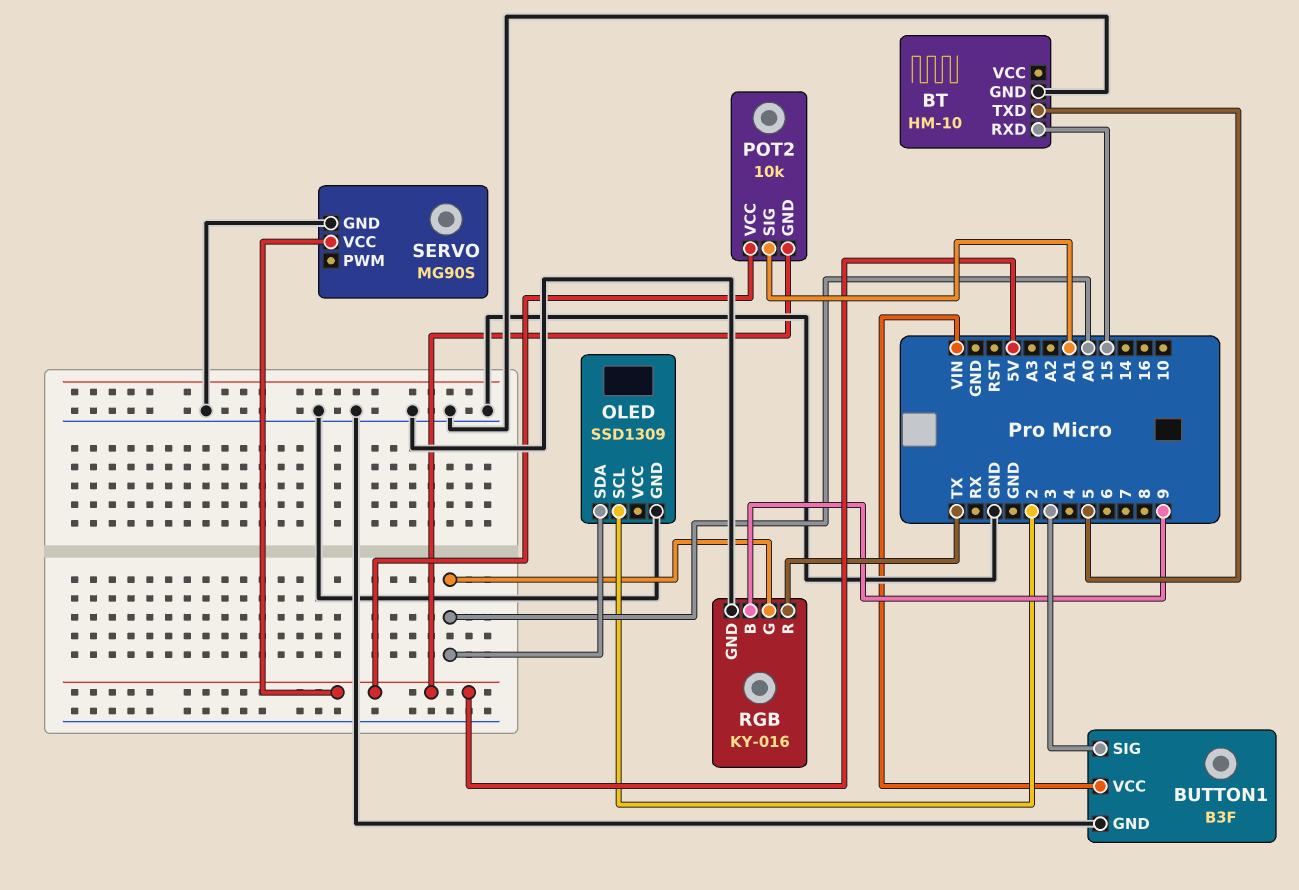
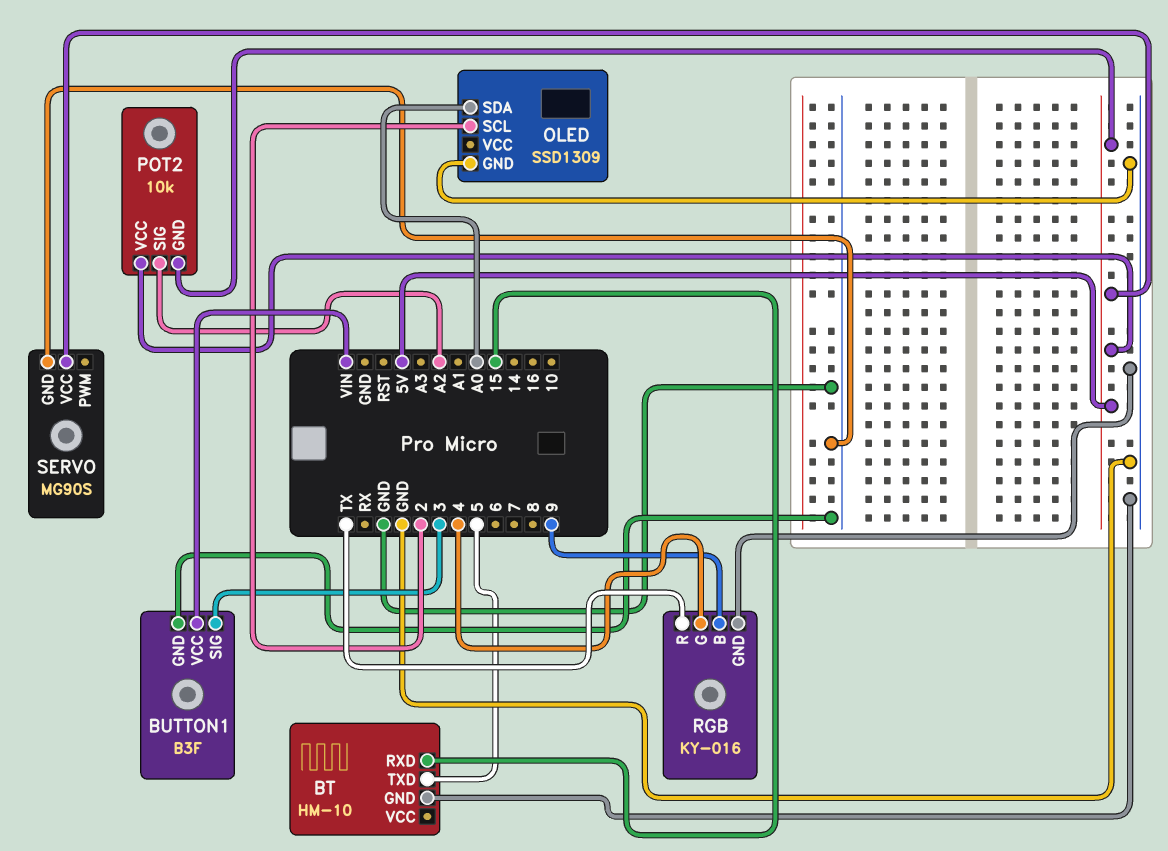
POT2 pin SIG: A1 -> A2
RGB pin G: A0 -> 4

